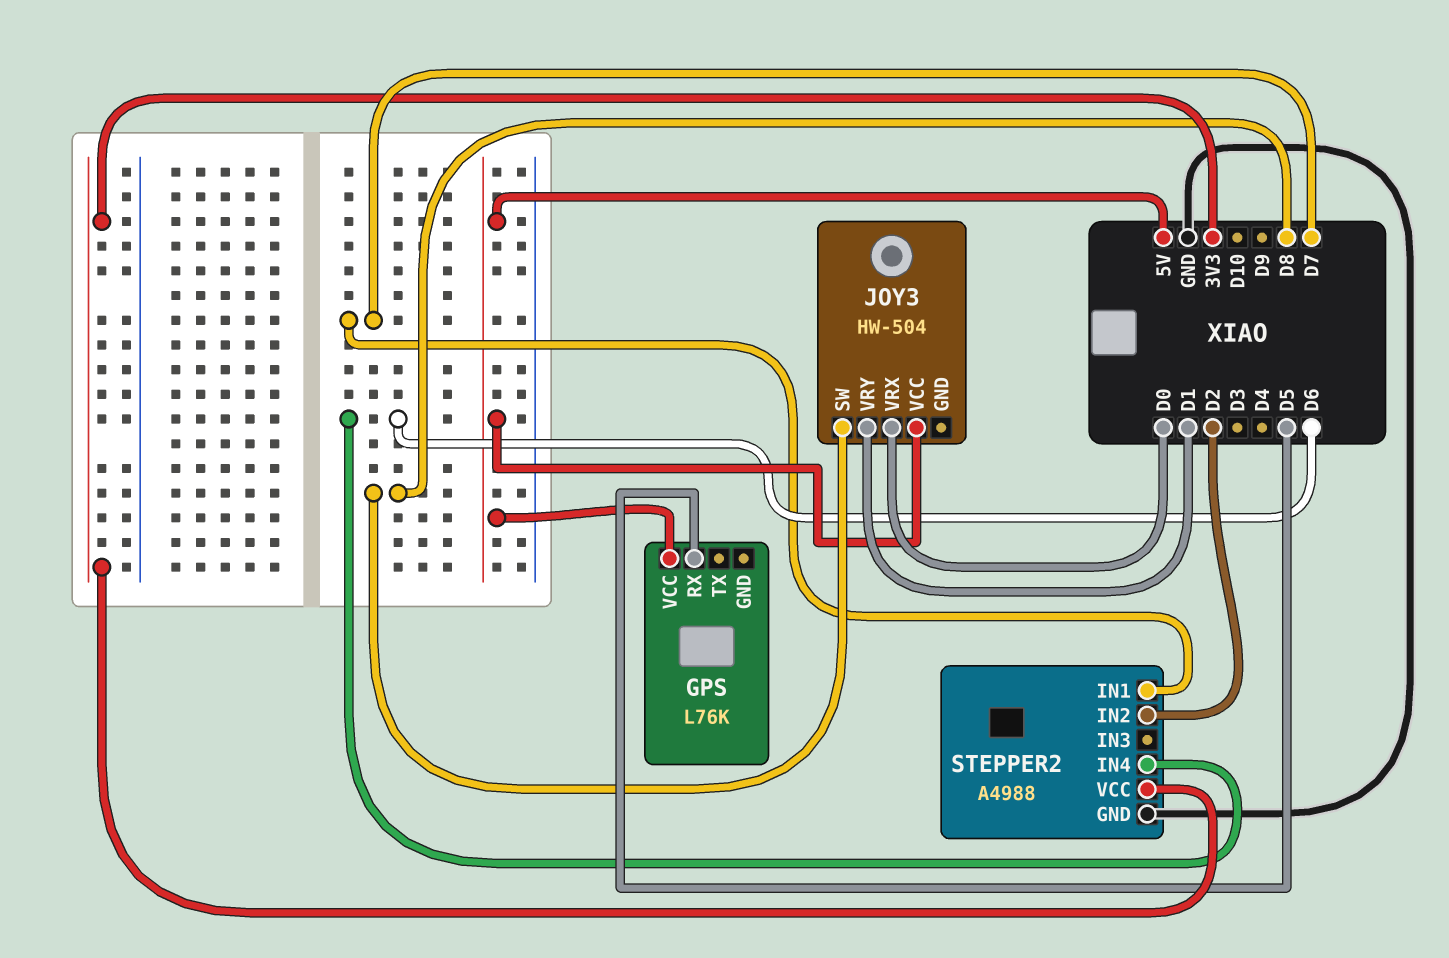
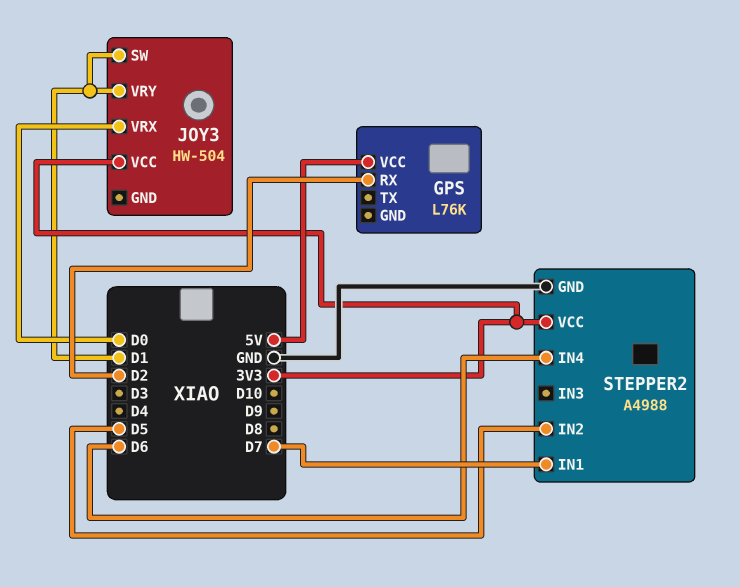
GPS pin RX: D5 -> D2
JOY3 pin SW: D8 -> D1
JOY3 pin VCC: 5V -> 3V3
STEPPER2 pin IN2: D2 -> D5

